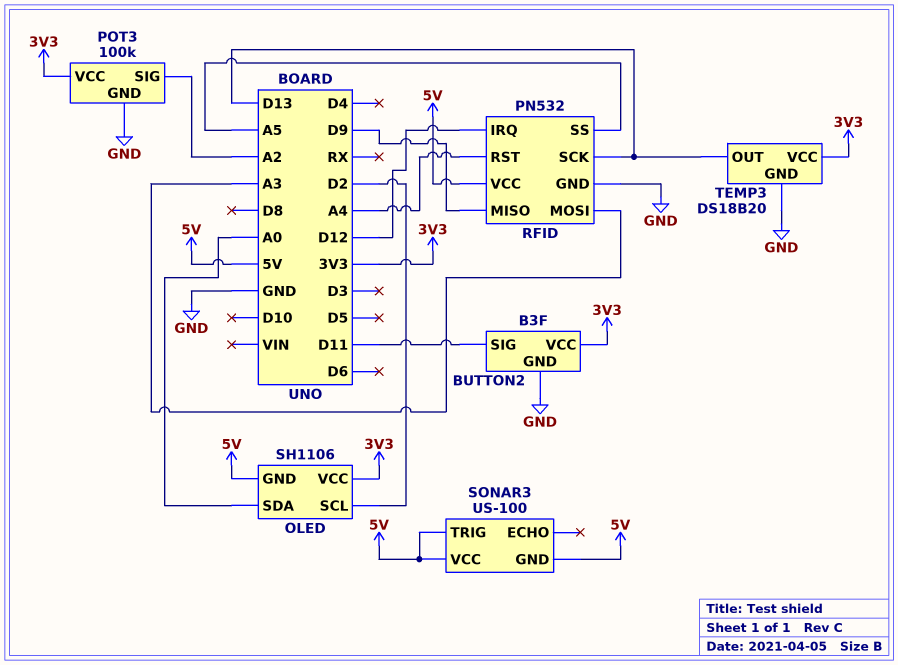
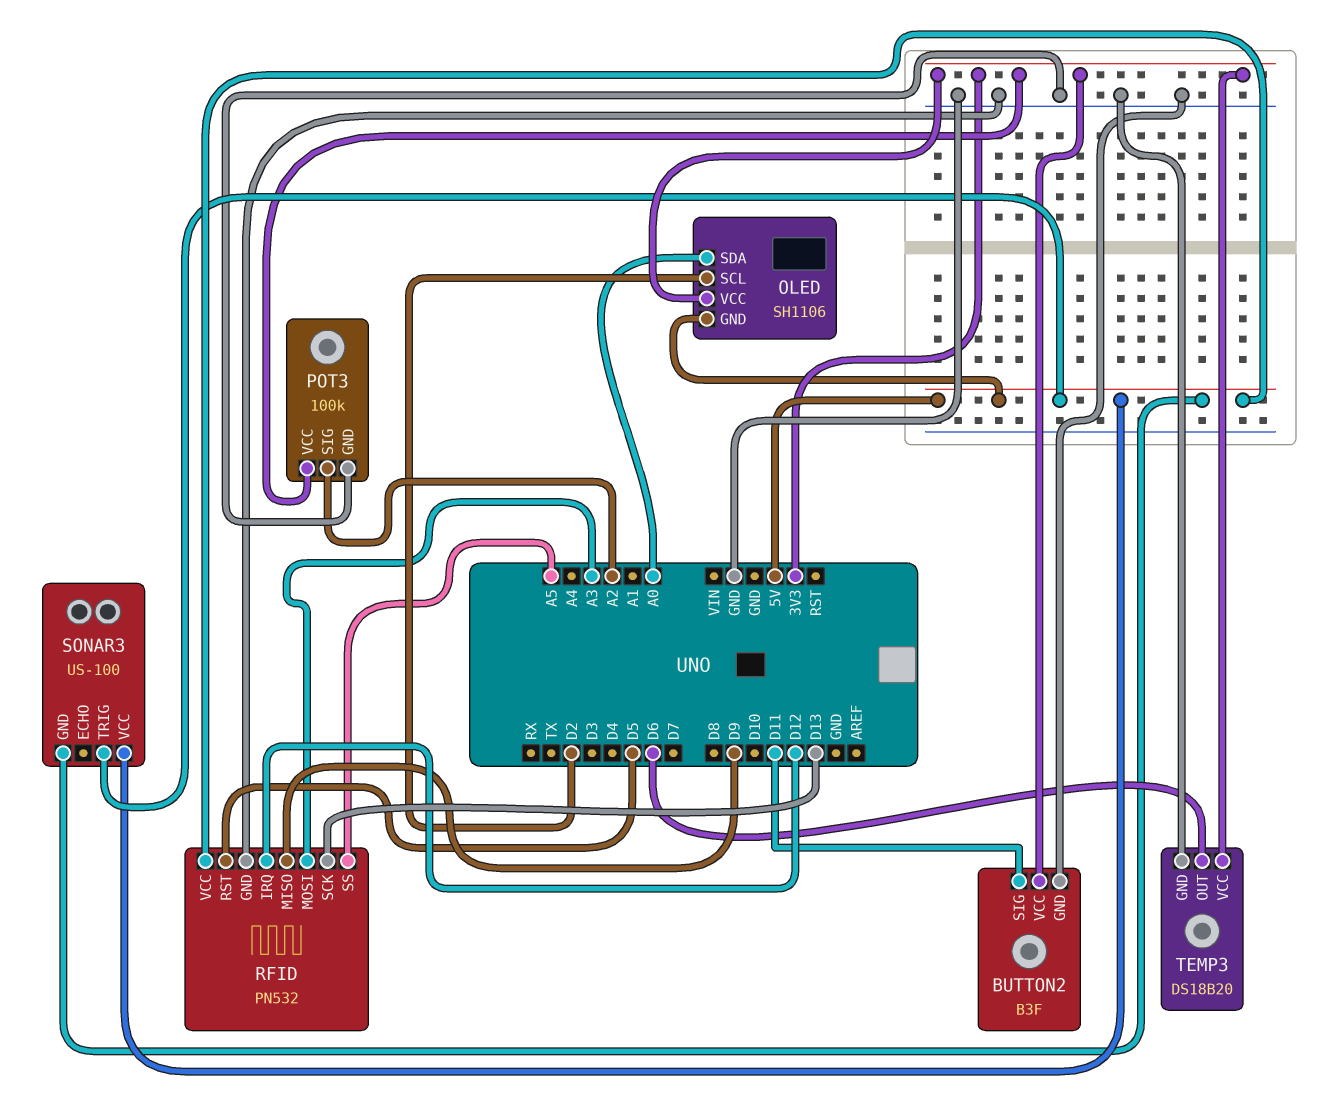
RFID pin RST: A4 -> D5
TEMP3 pin OUT: D13 -> D6

